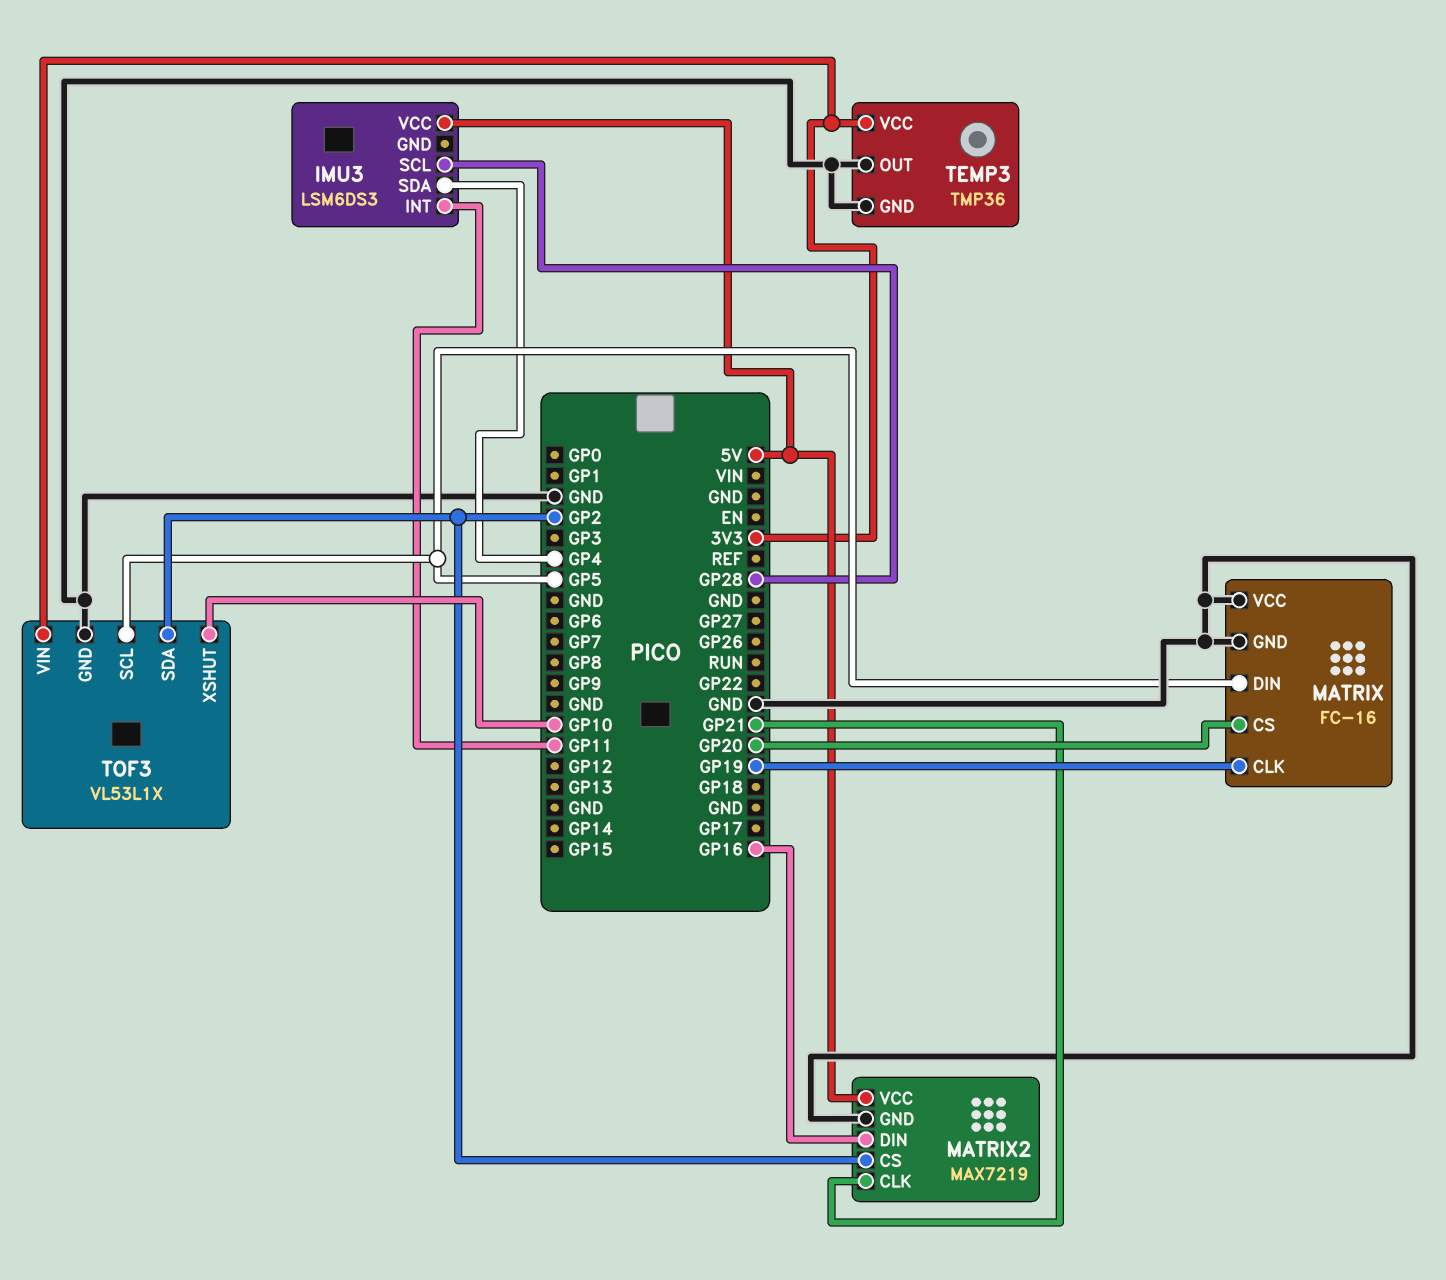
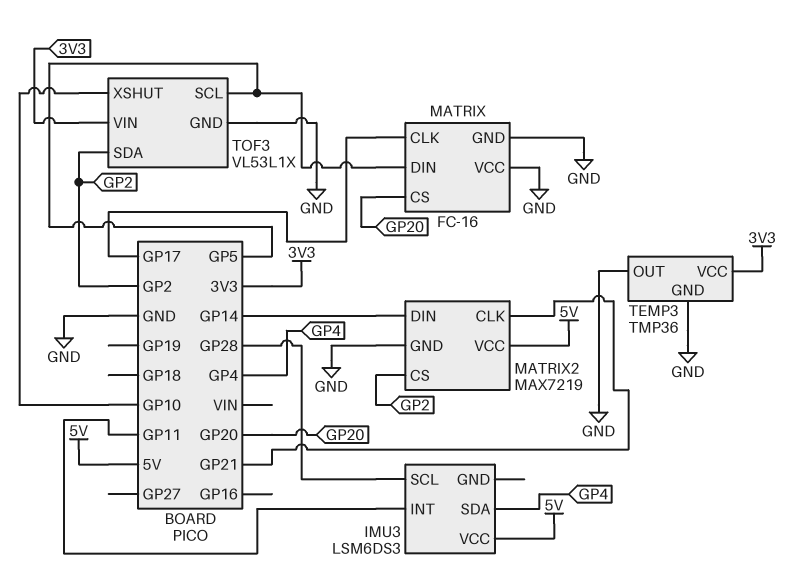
MATRIX pin CLK: GP19 -> GP17
MATRIX2 pin DIN: GP16 -> GP14

